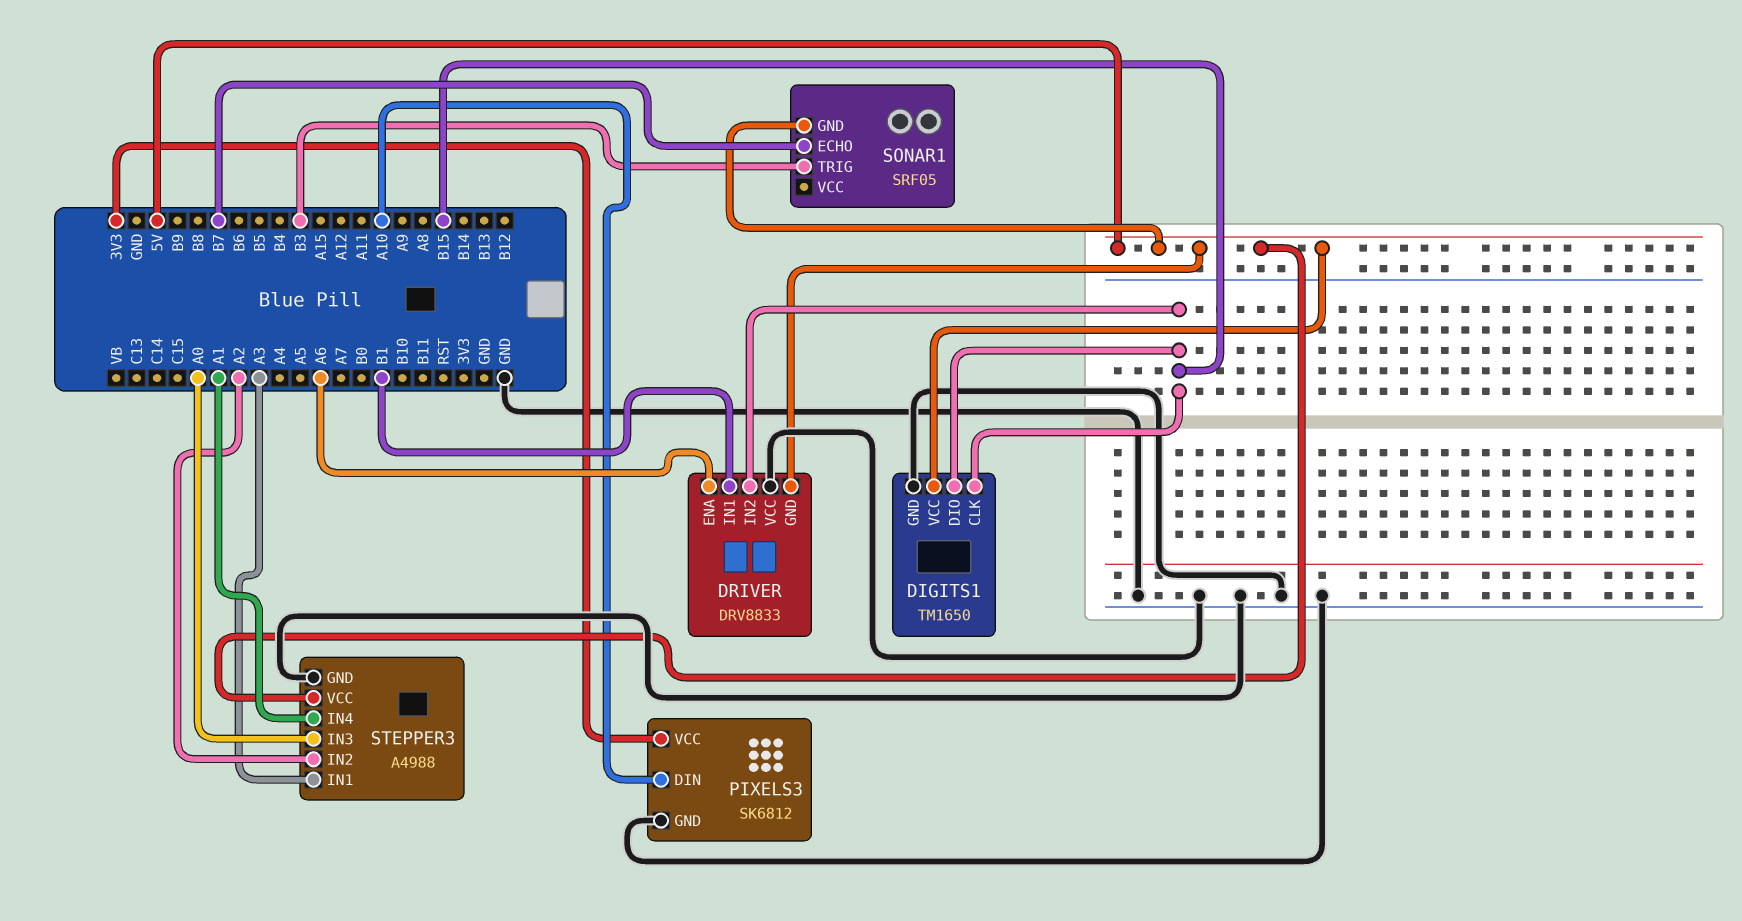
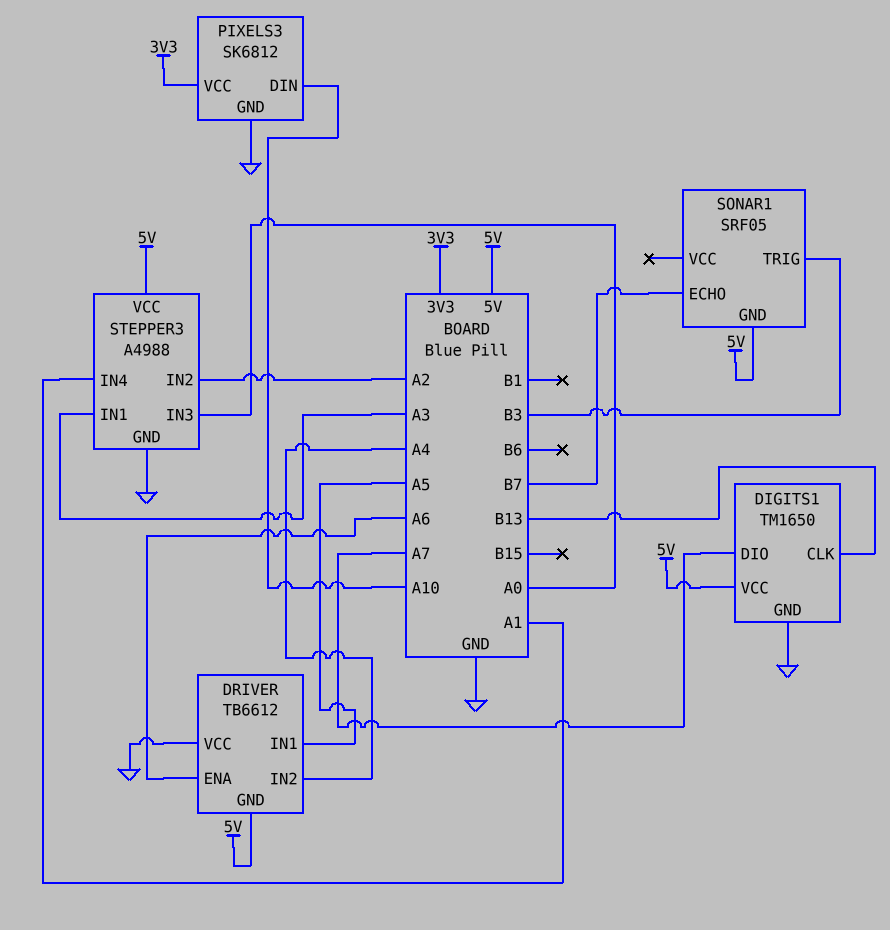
DIGITS1 pin CLK: B15 -> B13
DIGITS1 pin DIO: B15 -> A7
DRIVER: DRV8833 -> TB6612
DRIVER pin IN1: B1 -> A5
DRIVER pin IN2: B15 -> A4

